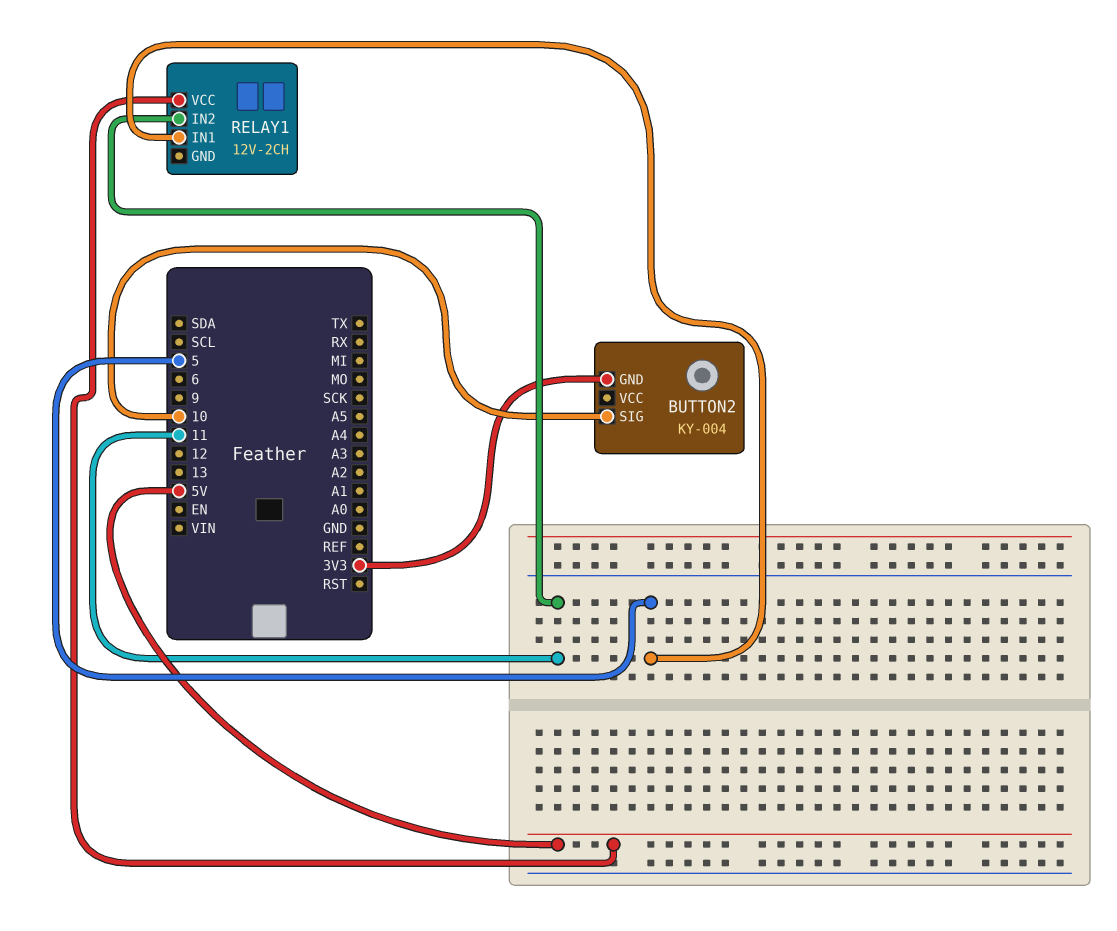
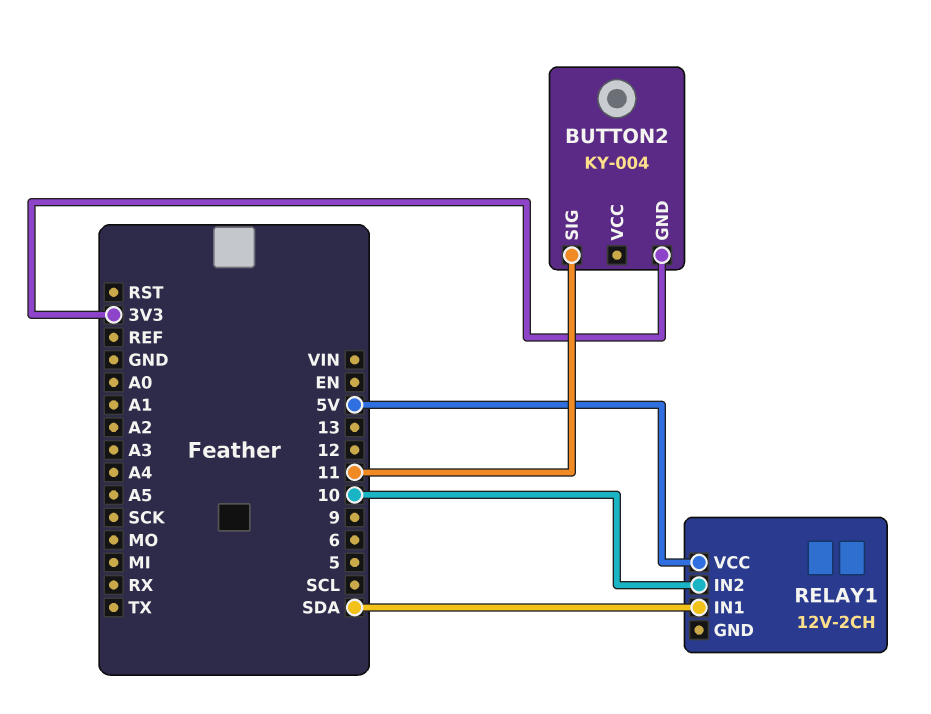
BUTTON2 pin SIG: 10 -> 11
RELAY1 pin IN1: 5 -> SDA
RELAY1 pin IN2: 11 -> 10

